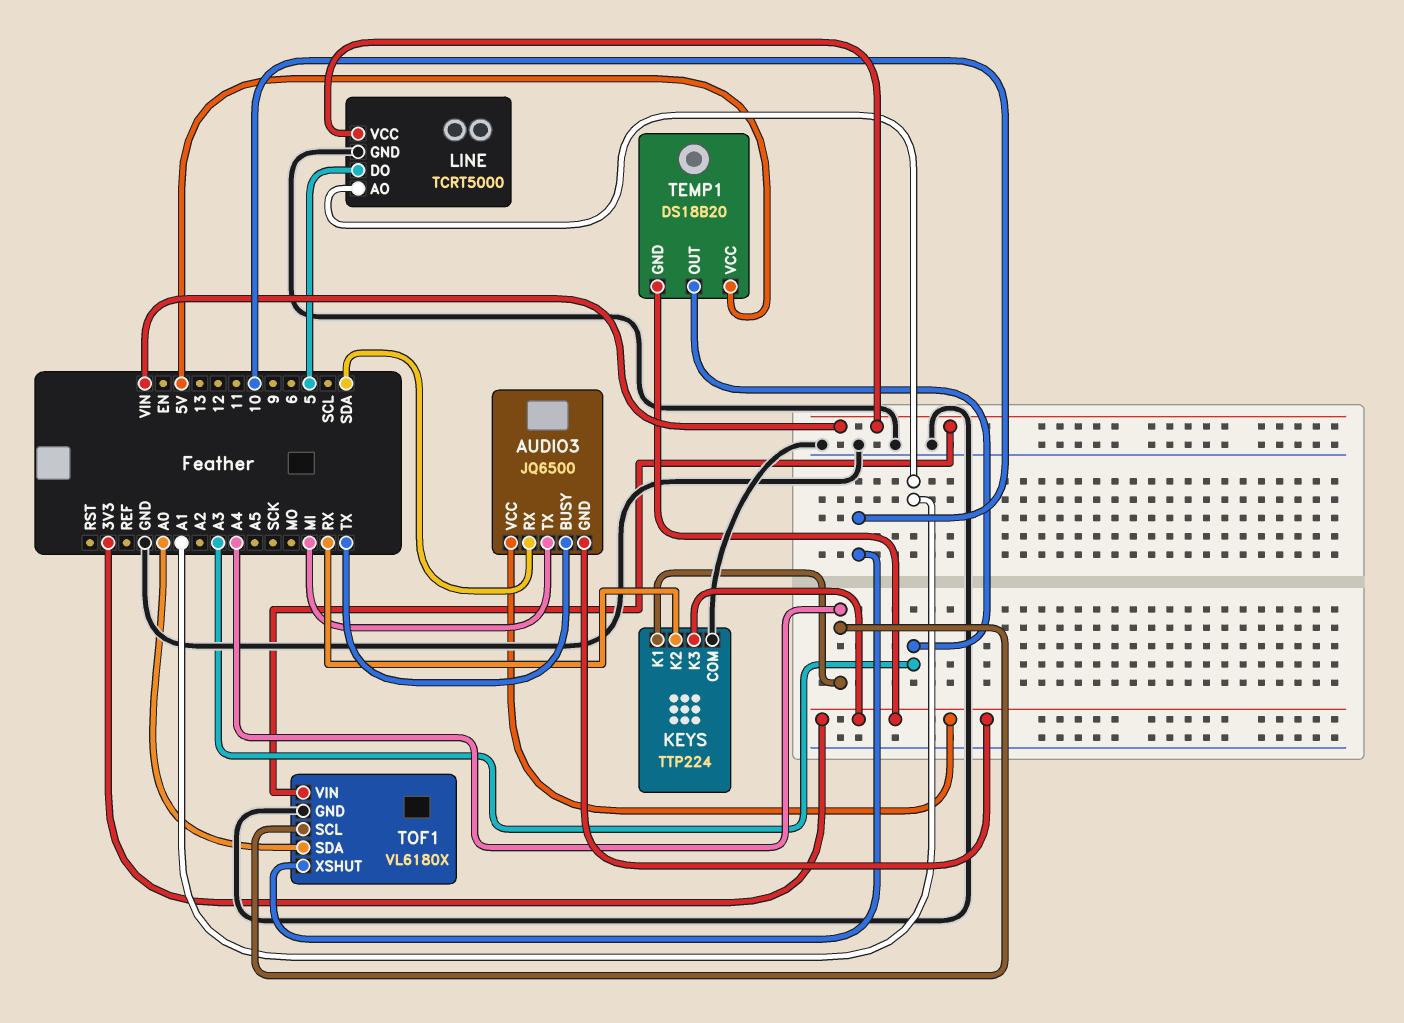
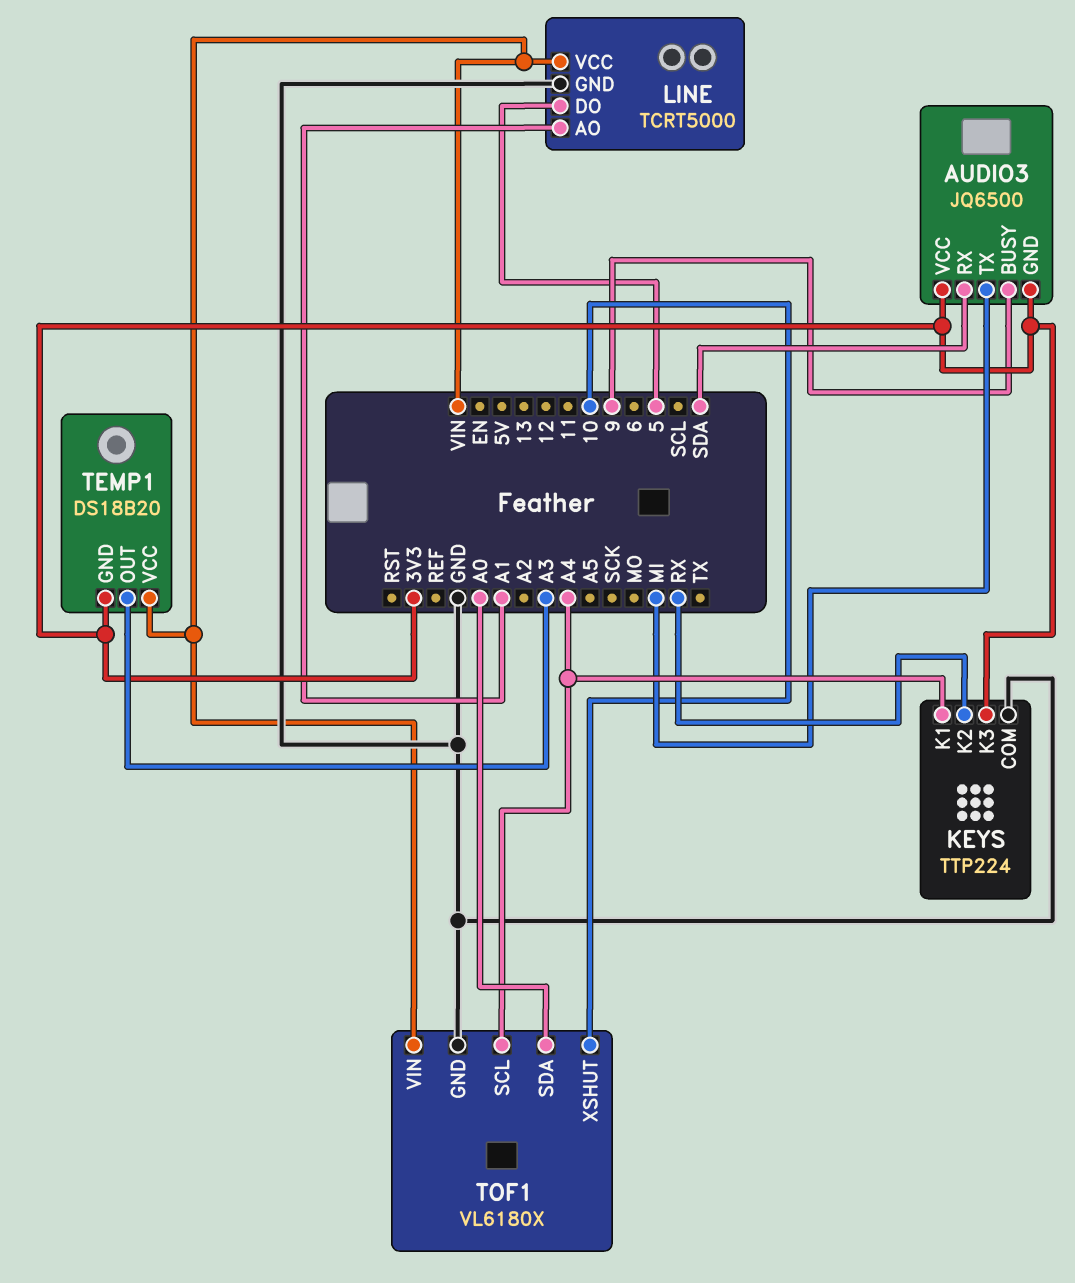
AUDIO3 pin BUSY: TX -> 9
TEMP1 pin VCC: 5V -> VIN

